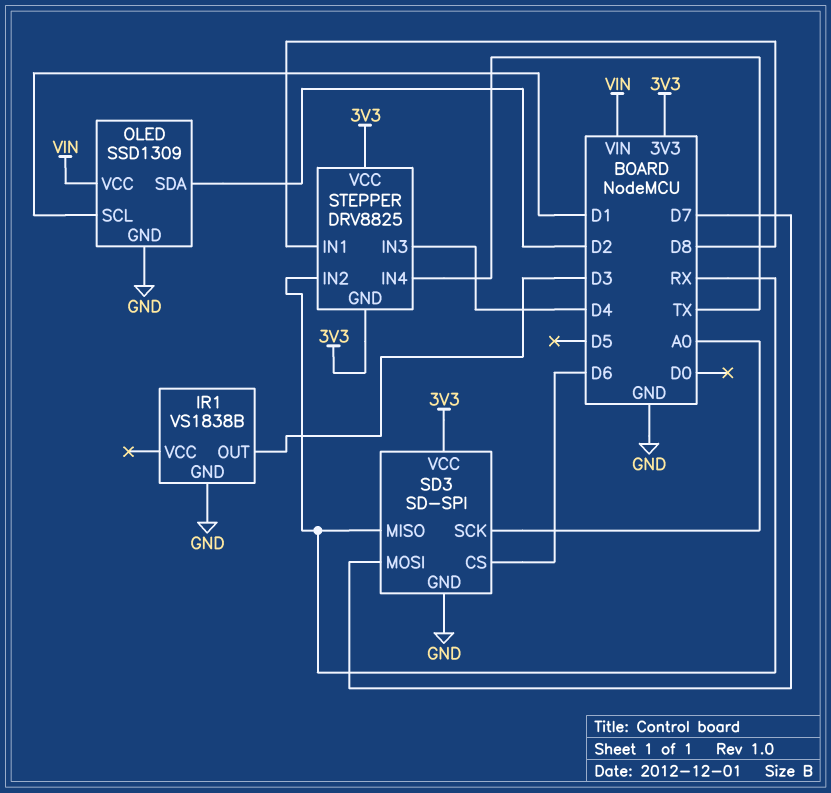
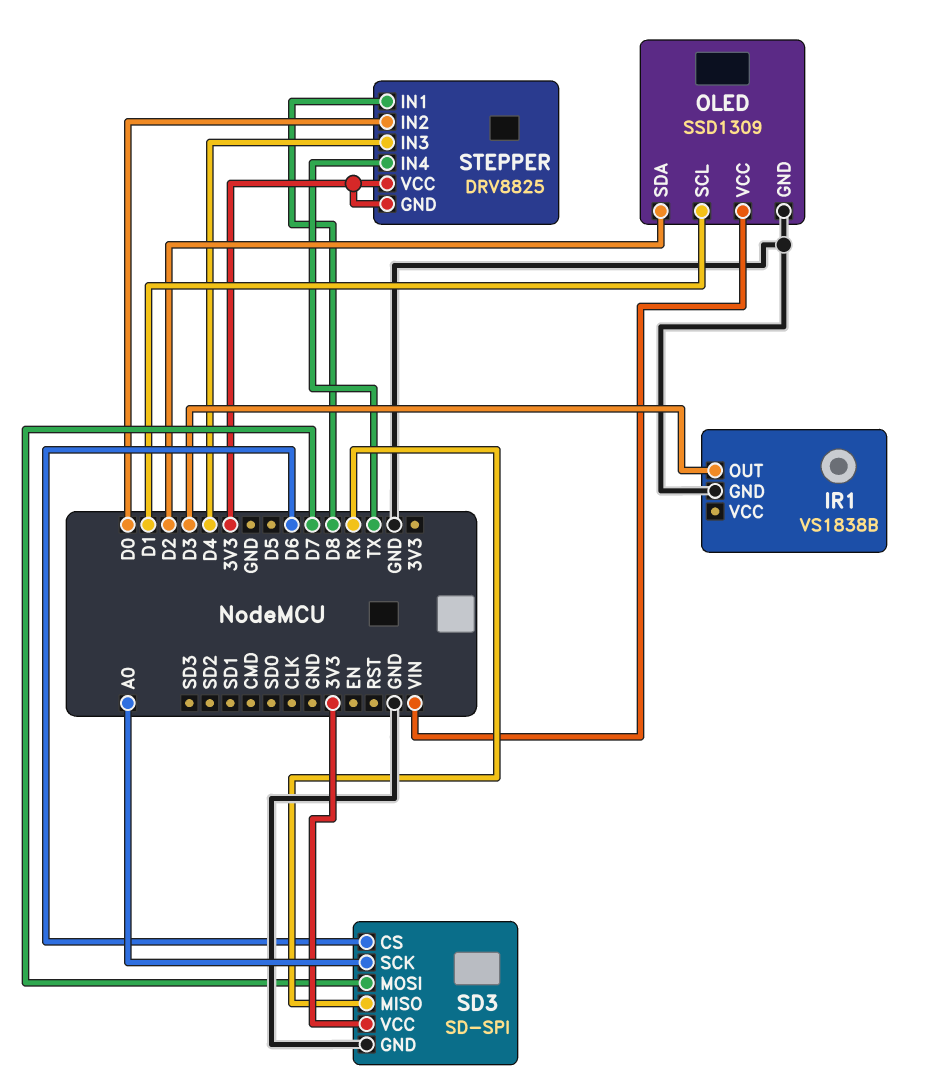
STEPPER pin IN2: RX -> D0

